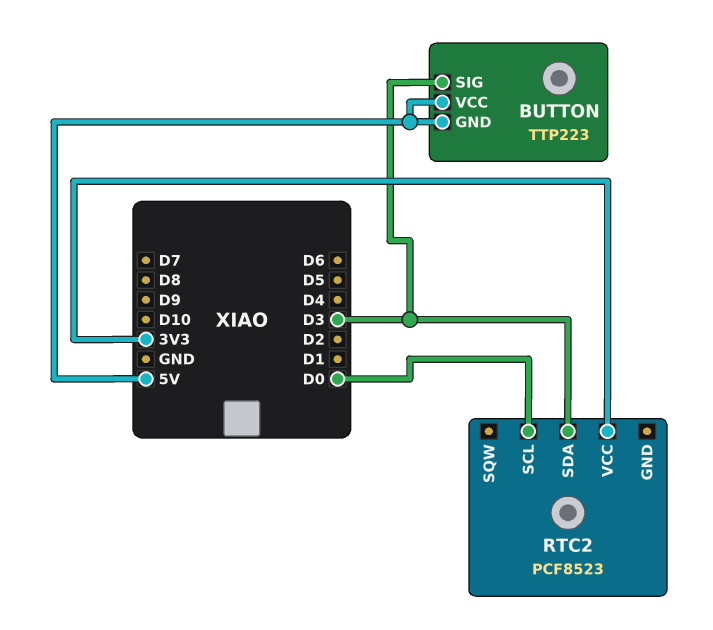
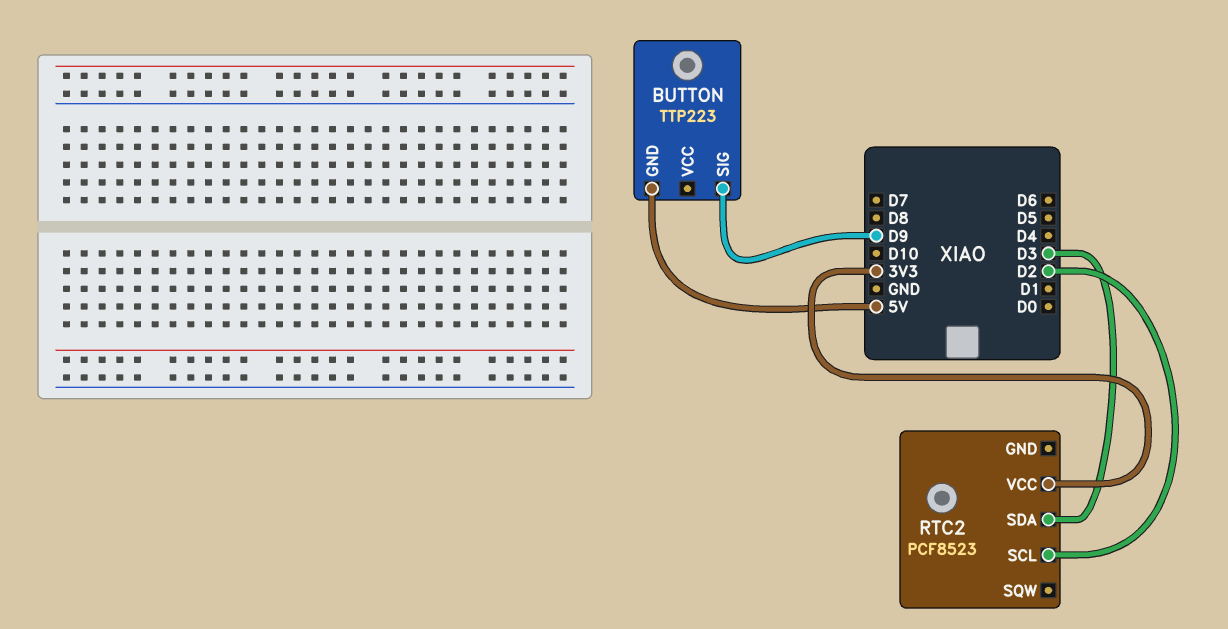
BUTTON pin SIG: D3 -> D9
BUTTON pin VCC: 5V -> none
RTC2 pin SCL: D0 -> D2

